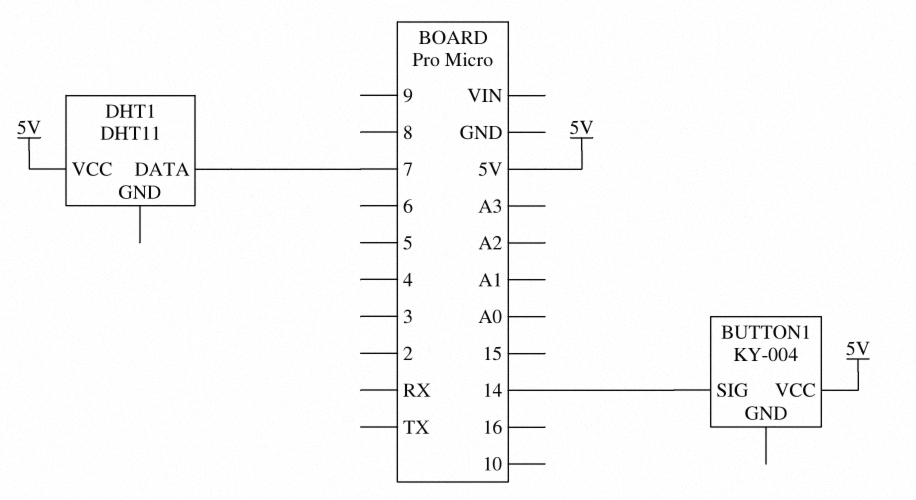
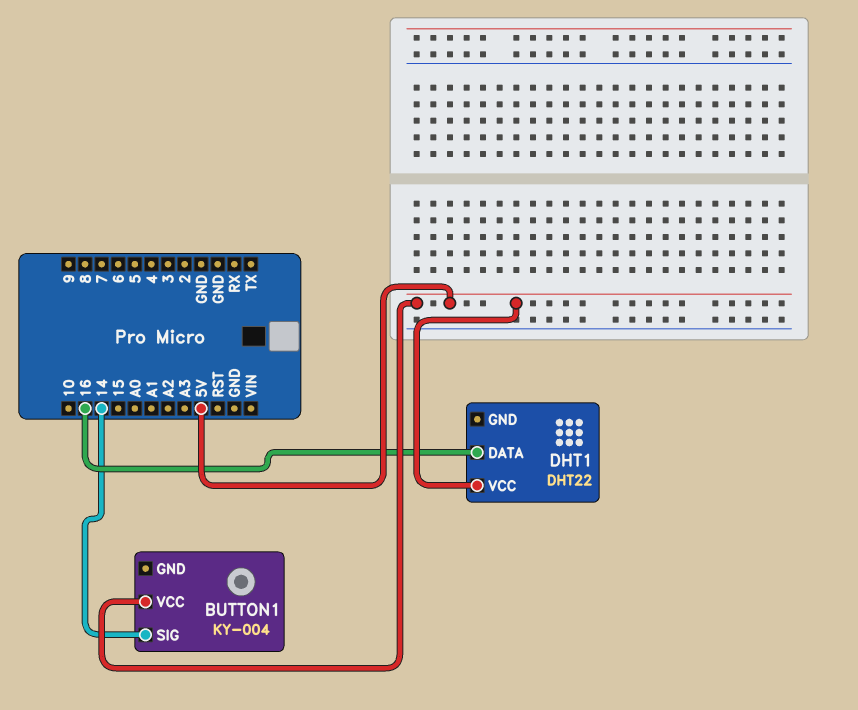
DHT1: DHT11 -> DHT22
DHT1 pin DATA: 7 -> 16

